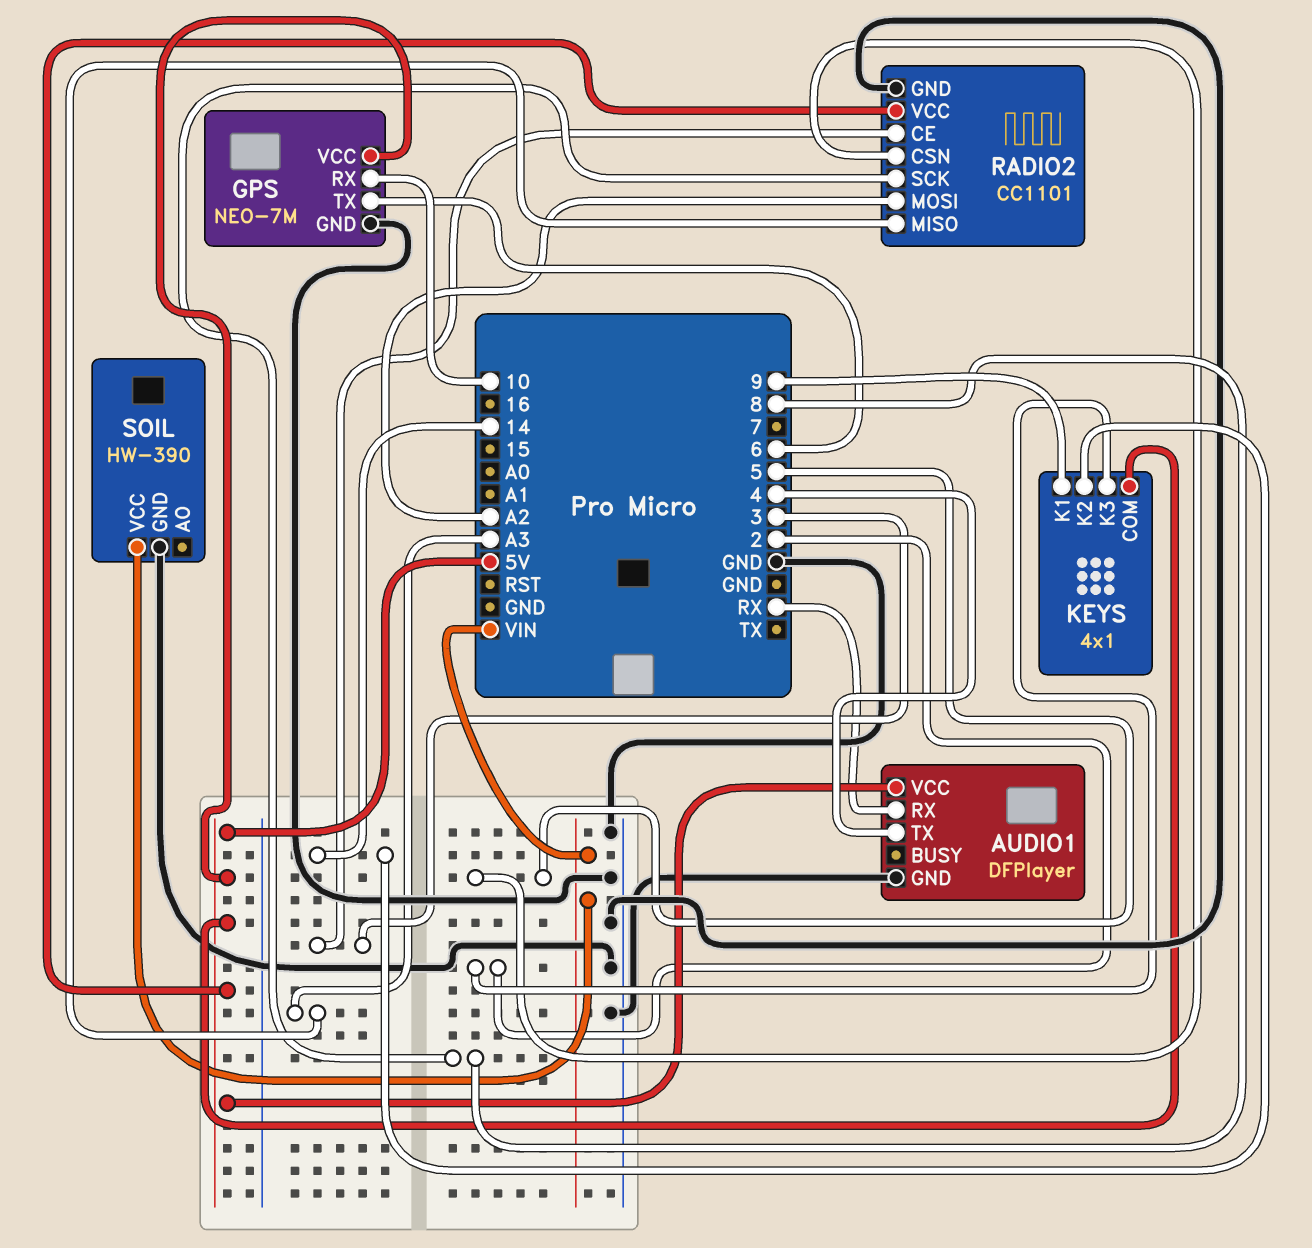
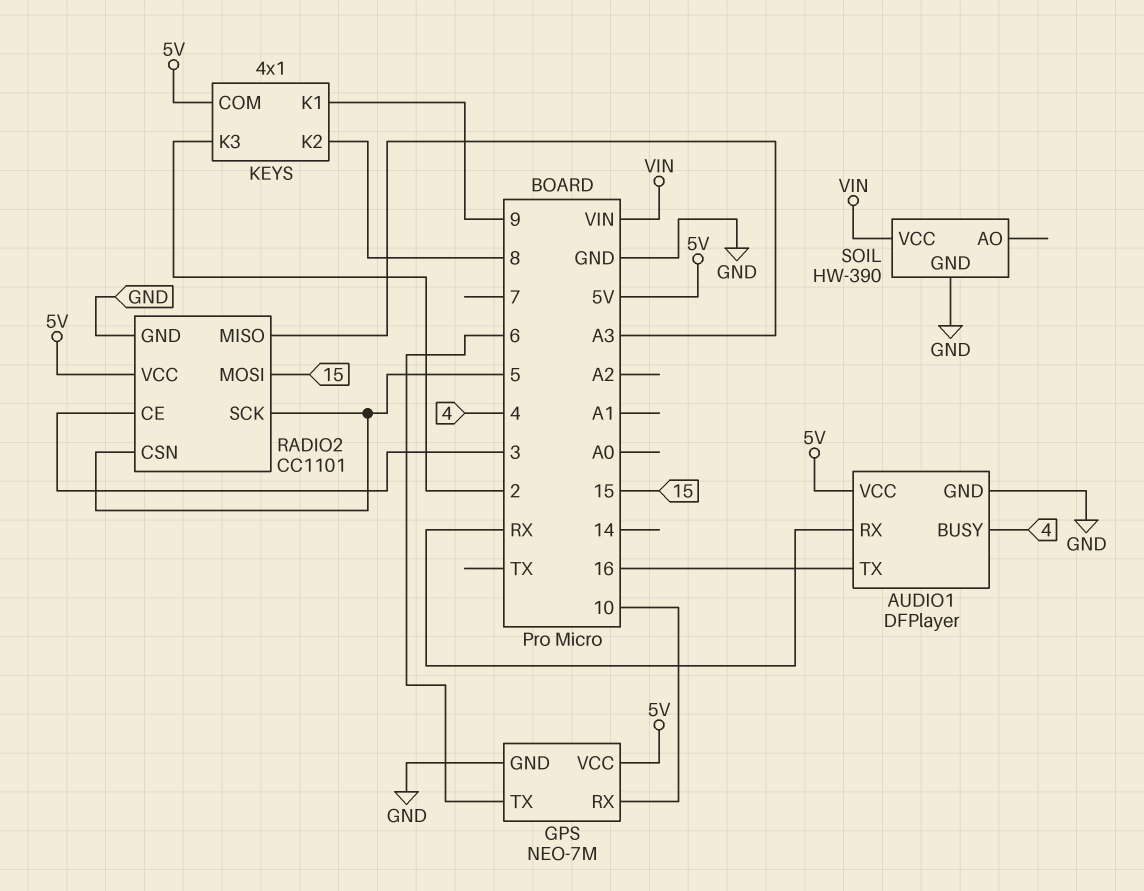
AUDIO1 pin BUSY: none -> 4
AUDIO1 pin TX: 4 -> 16
KEYS pin K2: 14 -> 8
RADIO2 pin MOSI: A2 -> 15
RADIO2 pin SCK: 8 -> 5

